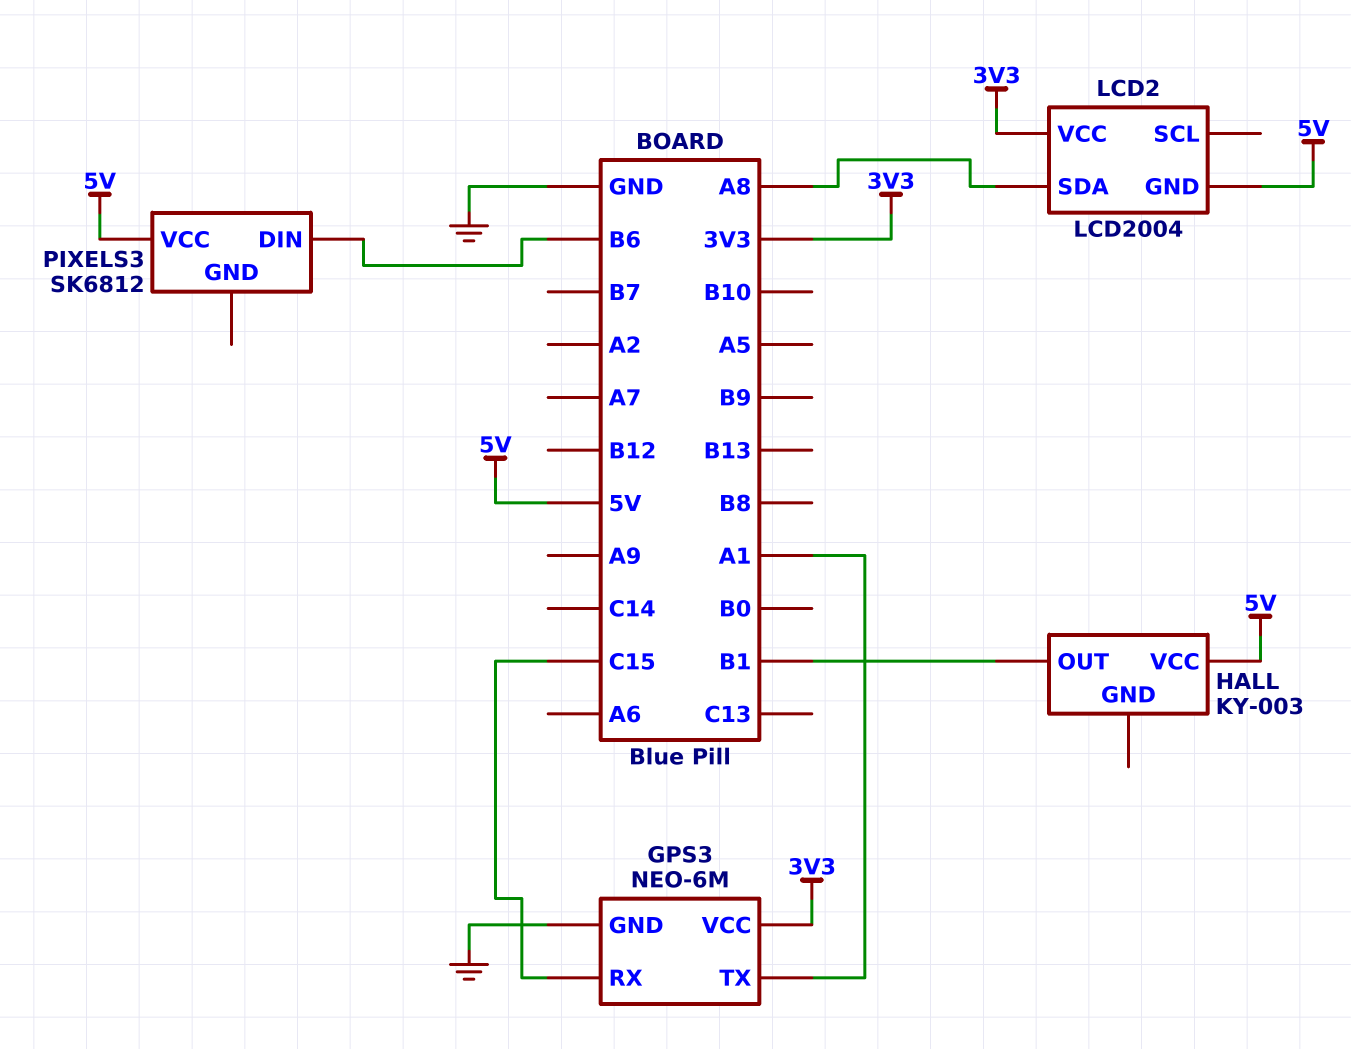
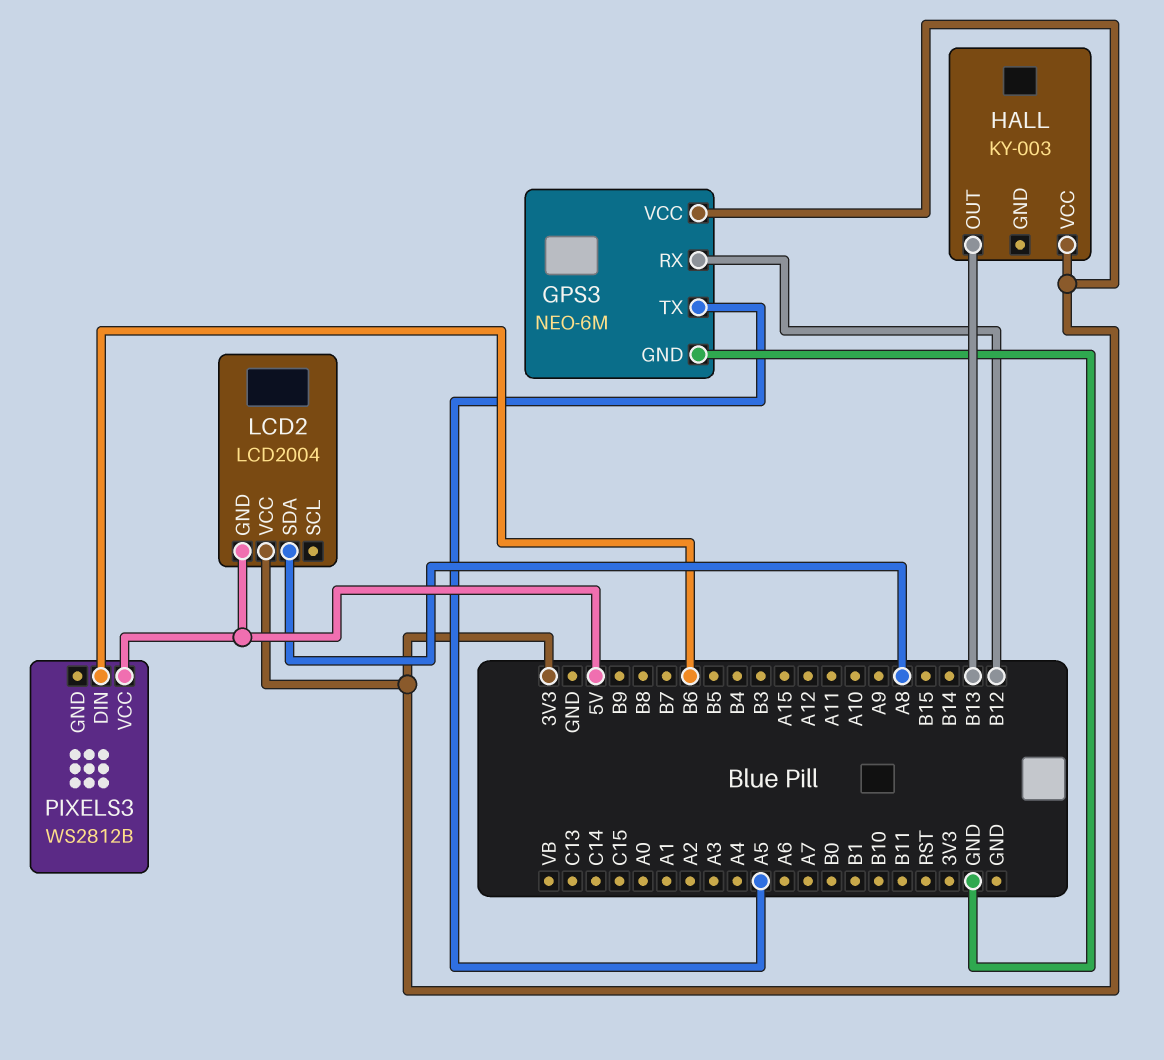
GPS3 pin RX: C15 -> B12
GPS3 pin TX: A1 -> A5
HALL pin OUT: B1 -> B13
HALL pin VCC: 5V -> 3V3
PIXELS3: SK6812 -> WS2812B

